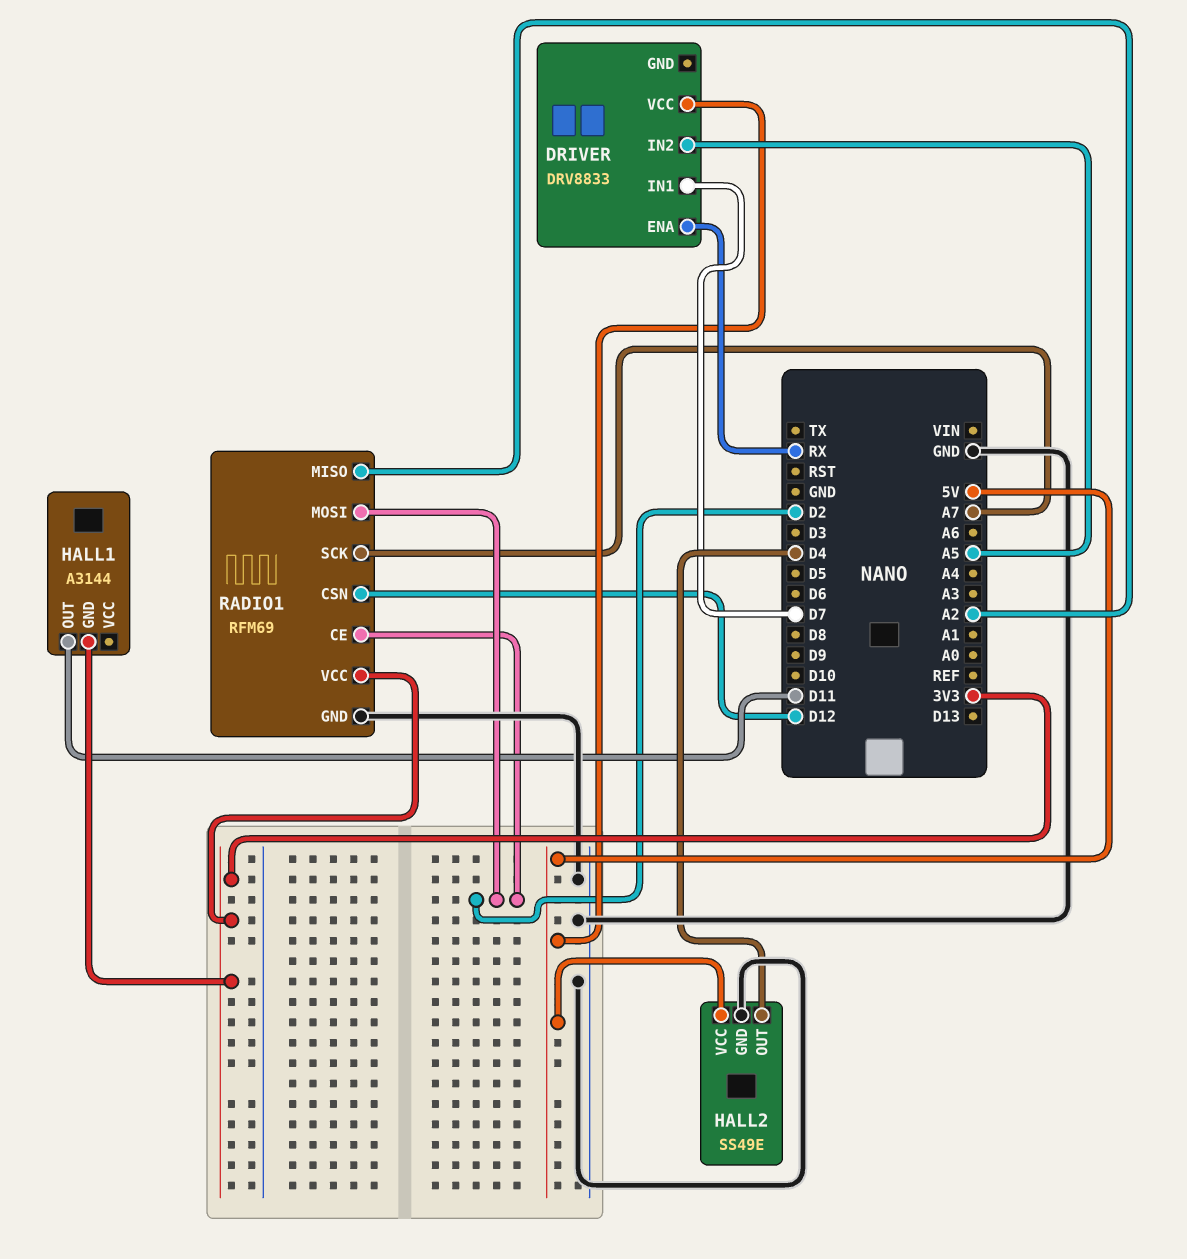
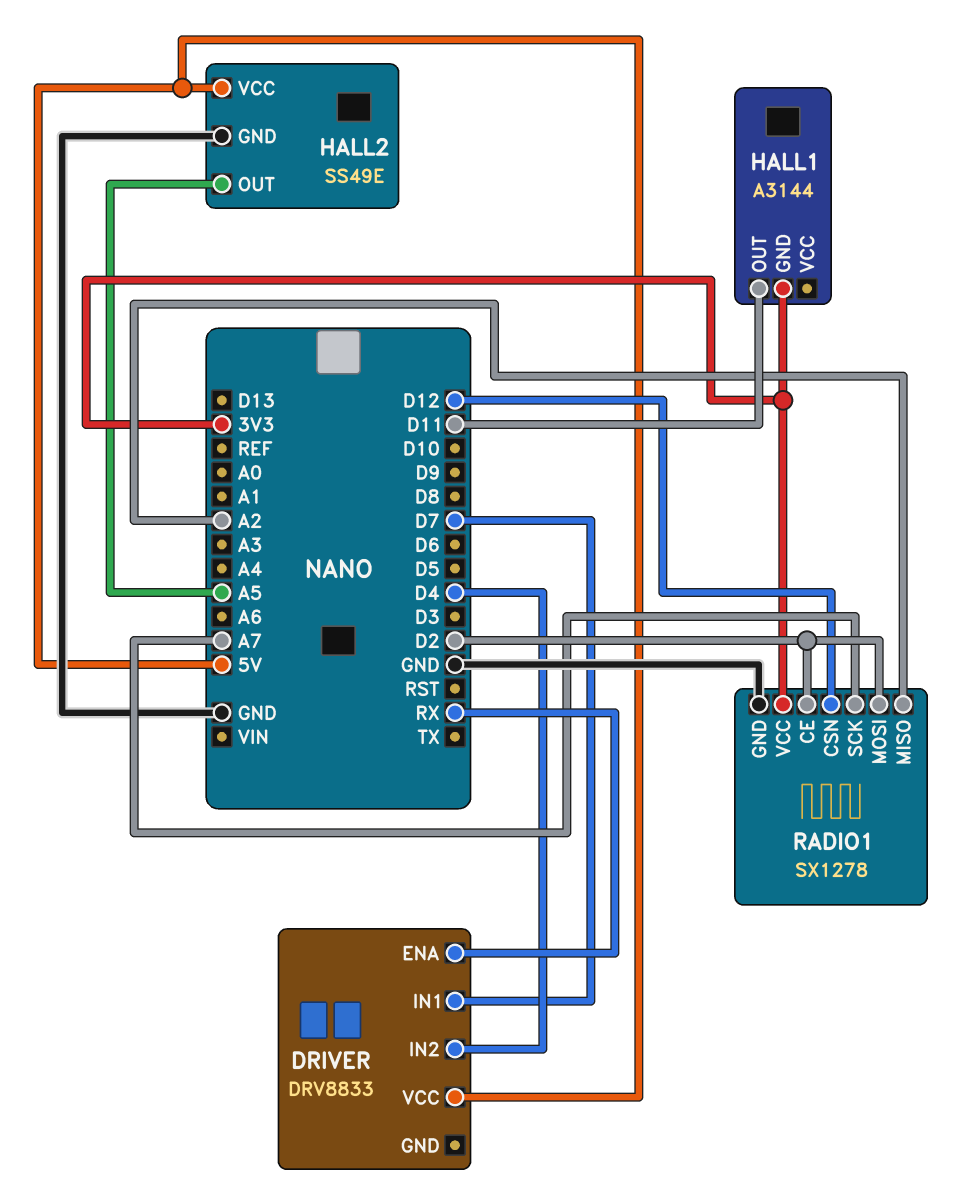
DRIVER pin IN2: A5 -> D4
HALL2 pin OUT: D4 -> A5
RADIO1: RFM69 -> SX1278

